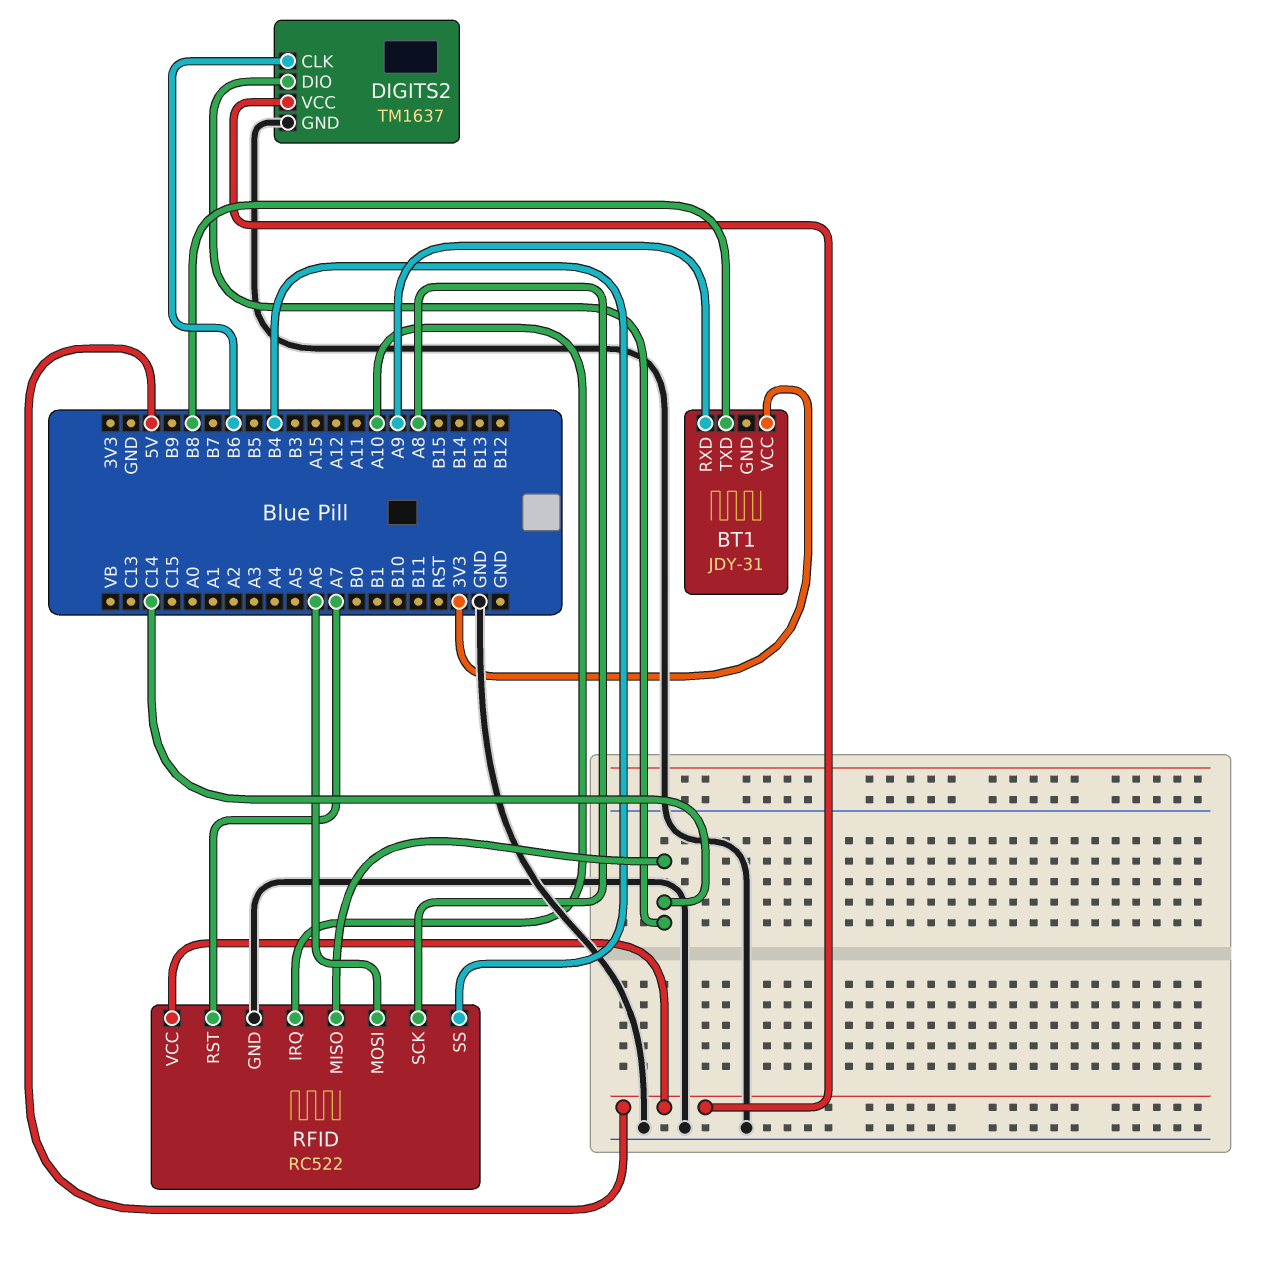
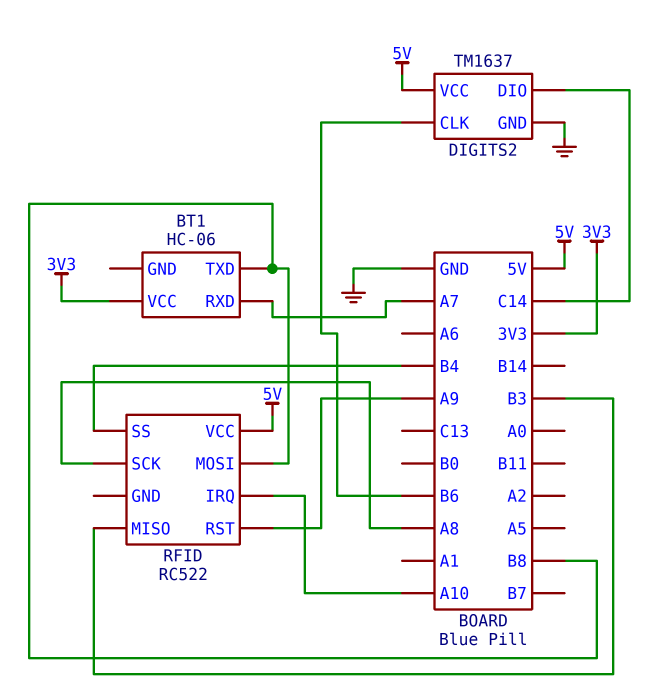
BT1: JDY-31 -> HC-06
BT1 pin RXD: A9 -> A7
RFID pin GND: GND -> none
RFID pin MISO: C14 -> B3
RFID pin MOSI: A6 -> B8
RFID pin RST: A7 -> A9

